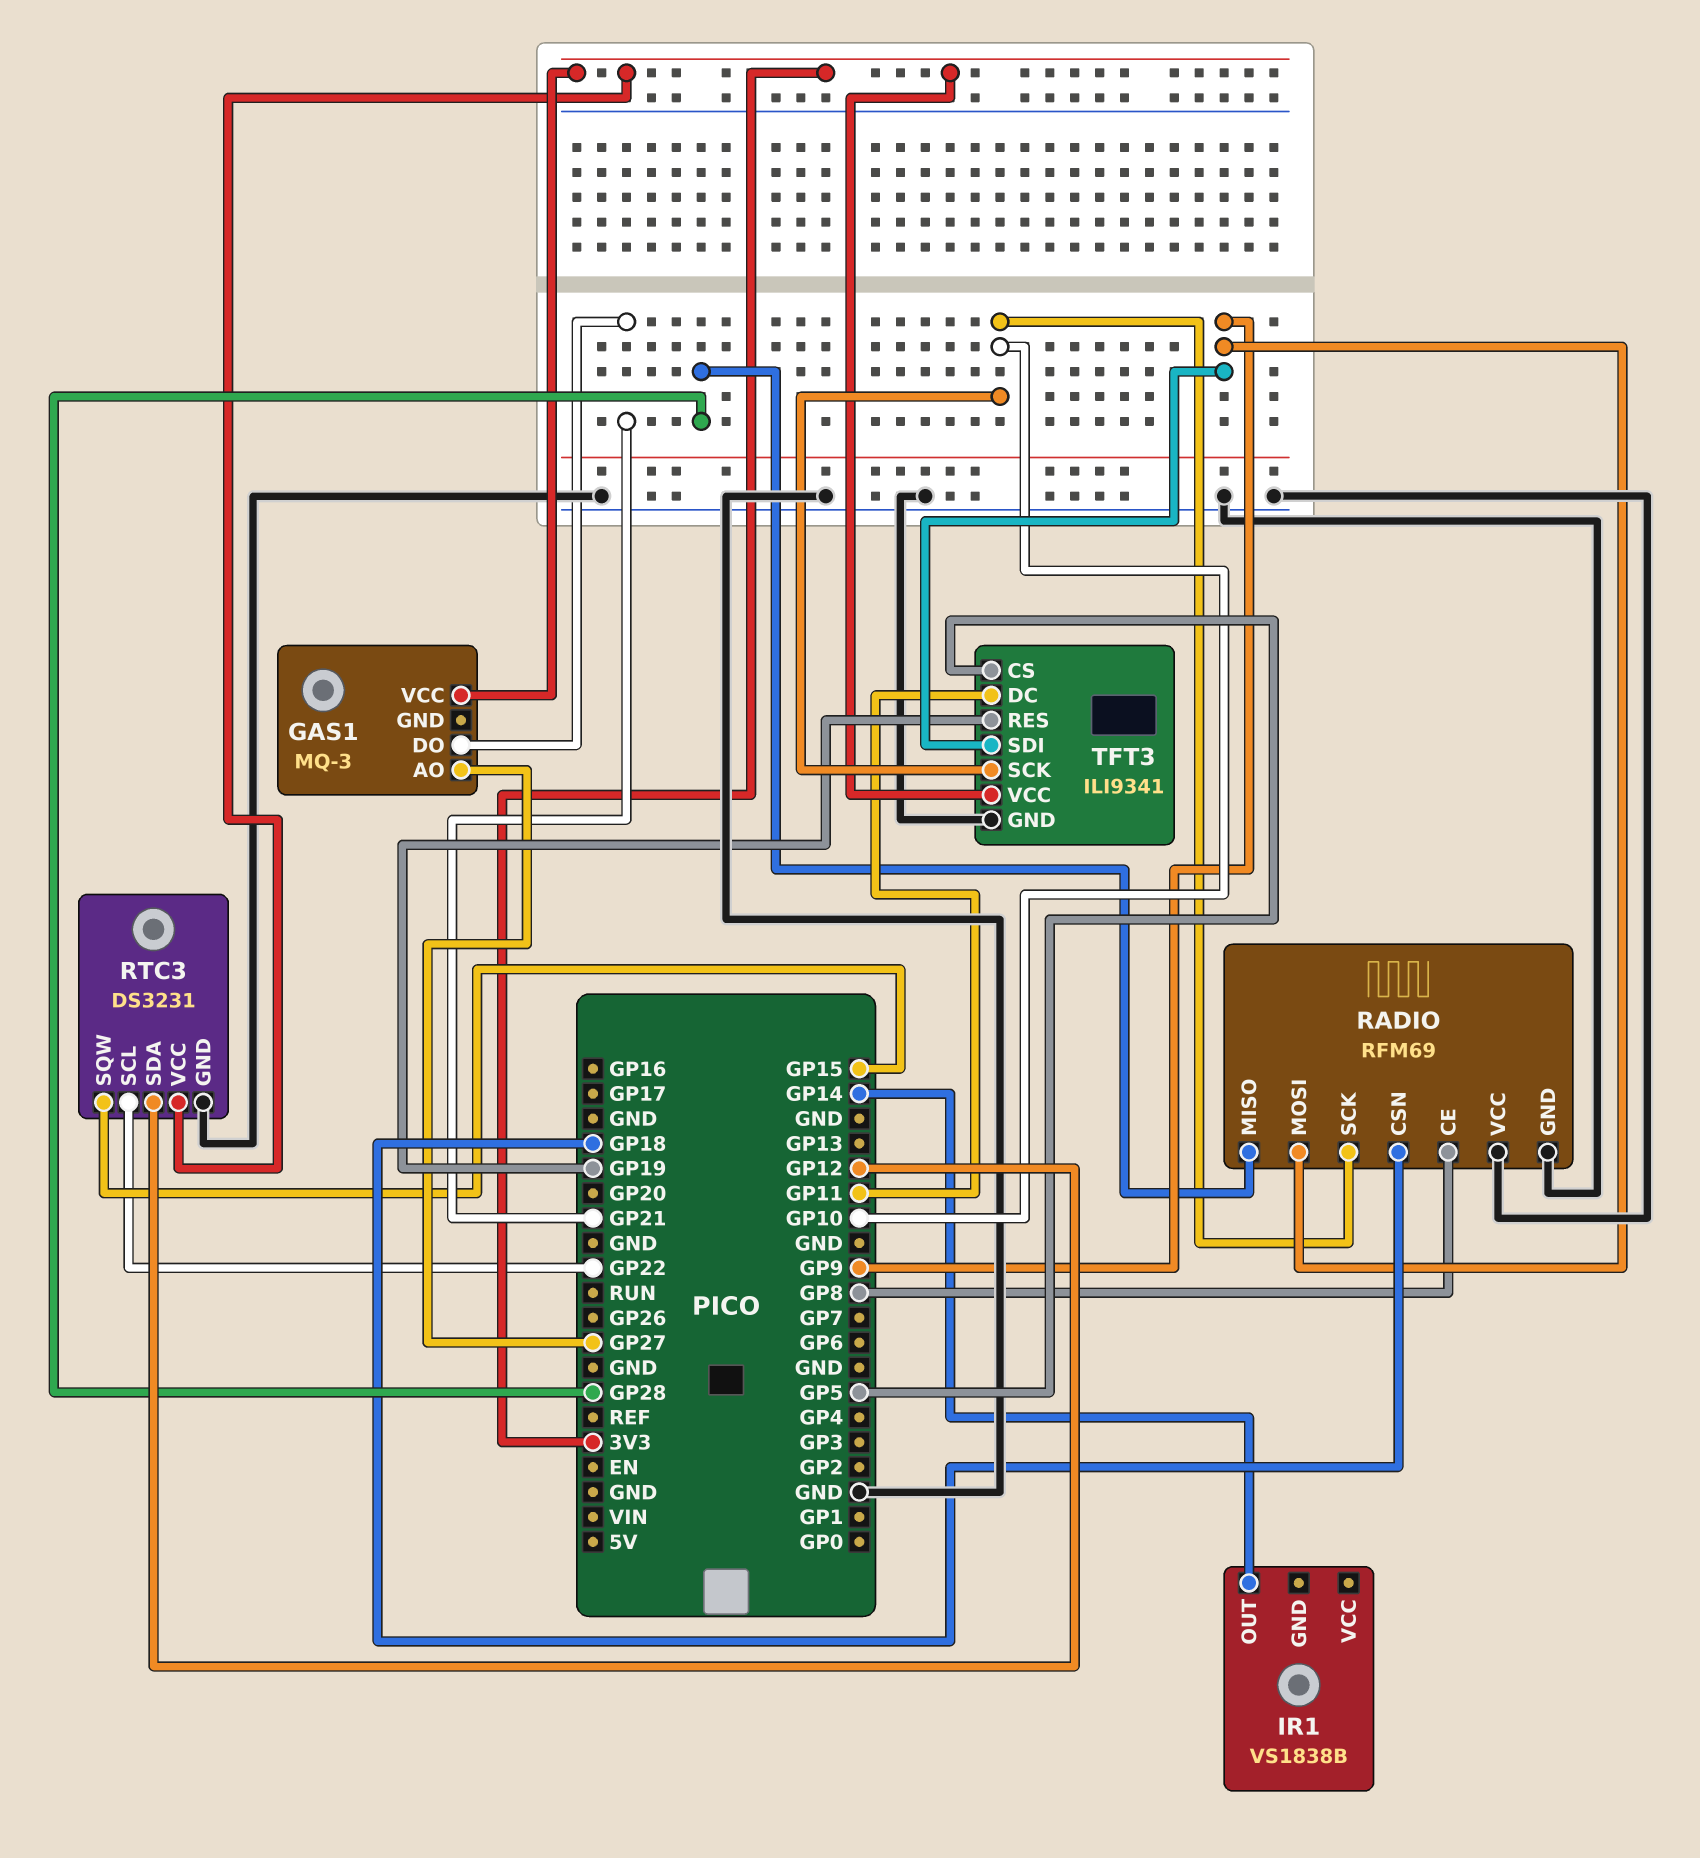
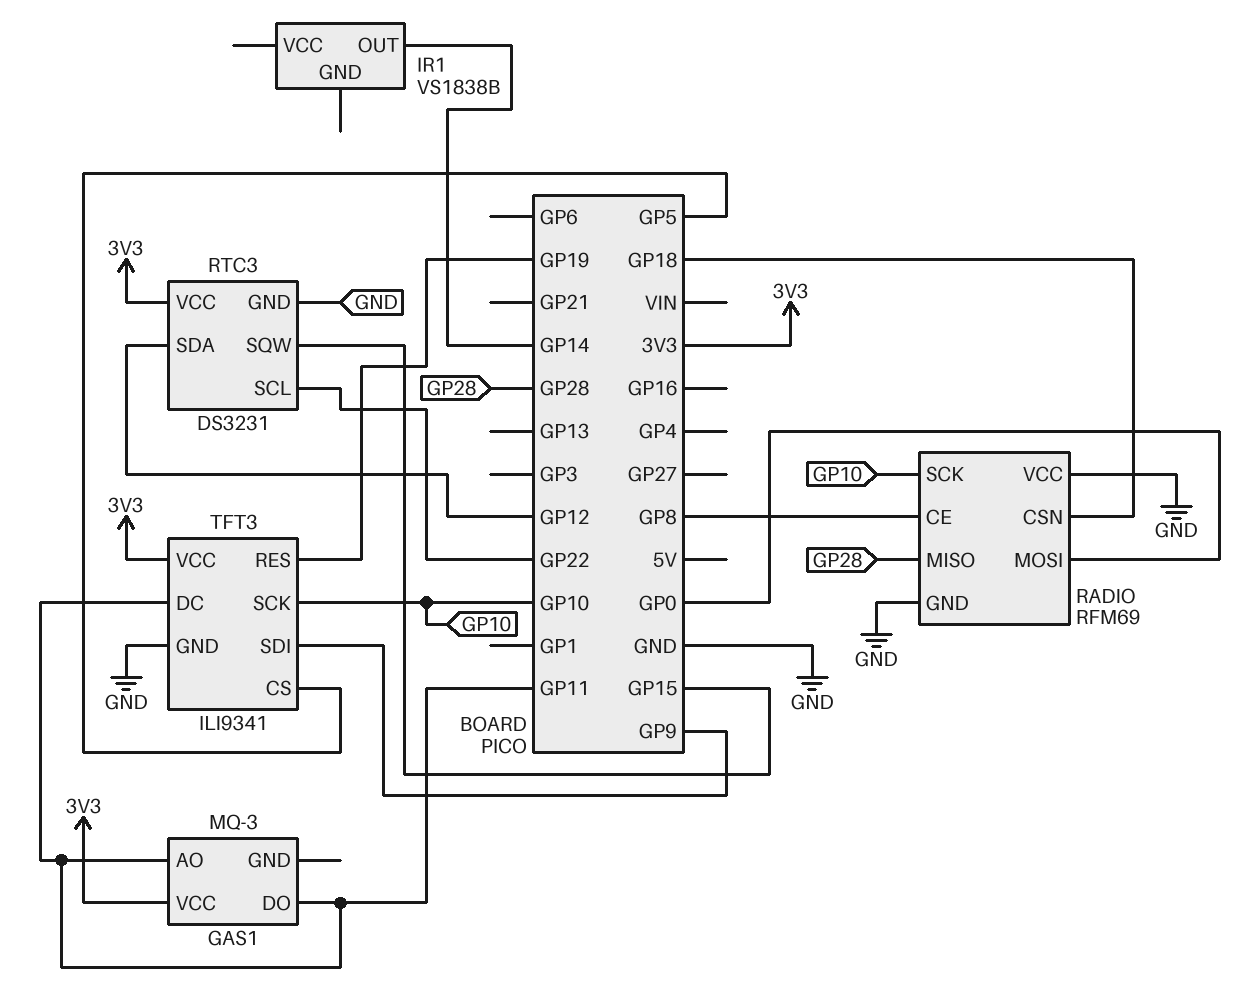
GAS1 pin AO: GP27 -> GP11
GAS1 pin DO: GP21 -> GP11
RADIO pin MOSI: GP9 -> GP0

